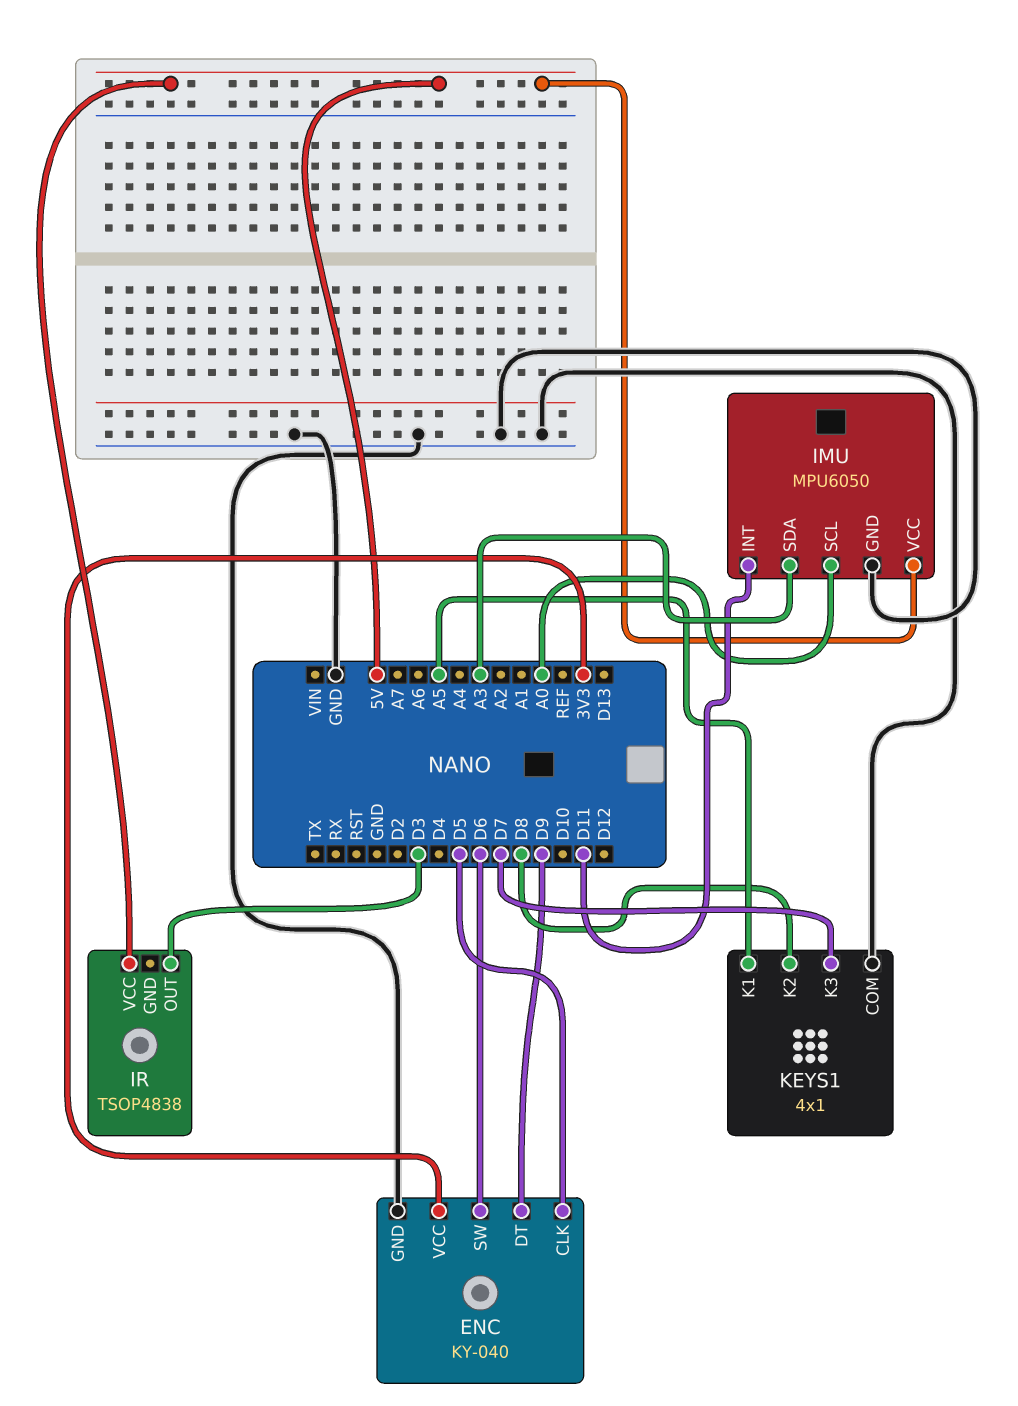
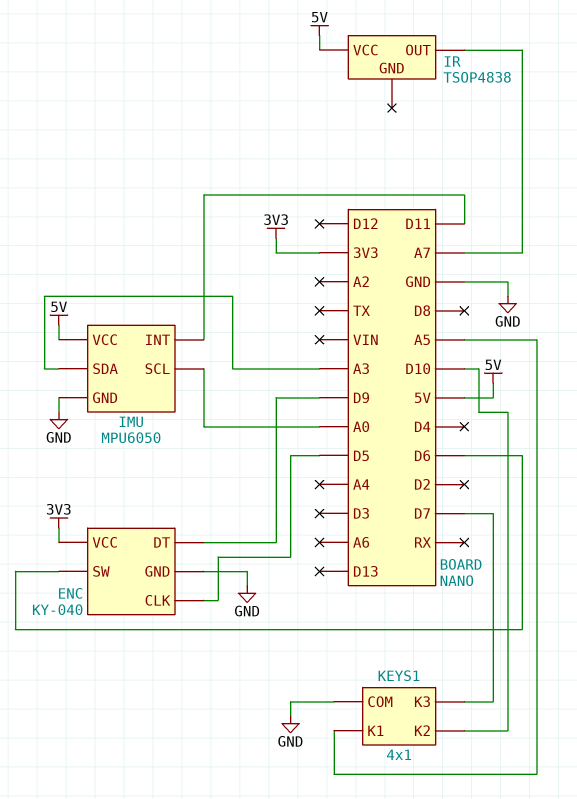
IR pin OUT: D3 -> A7
KEYS1 pin K2: D8 -> D10

